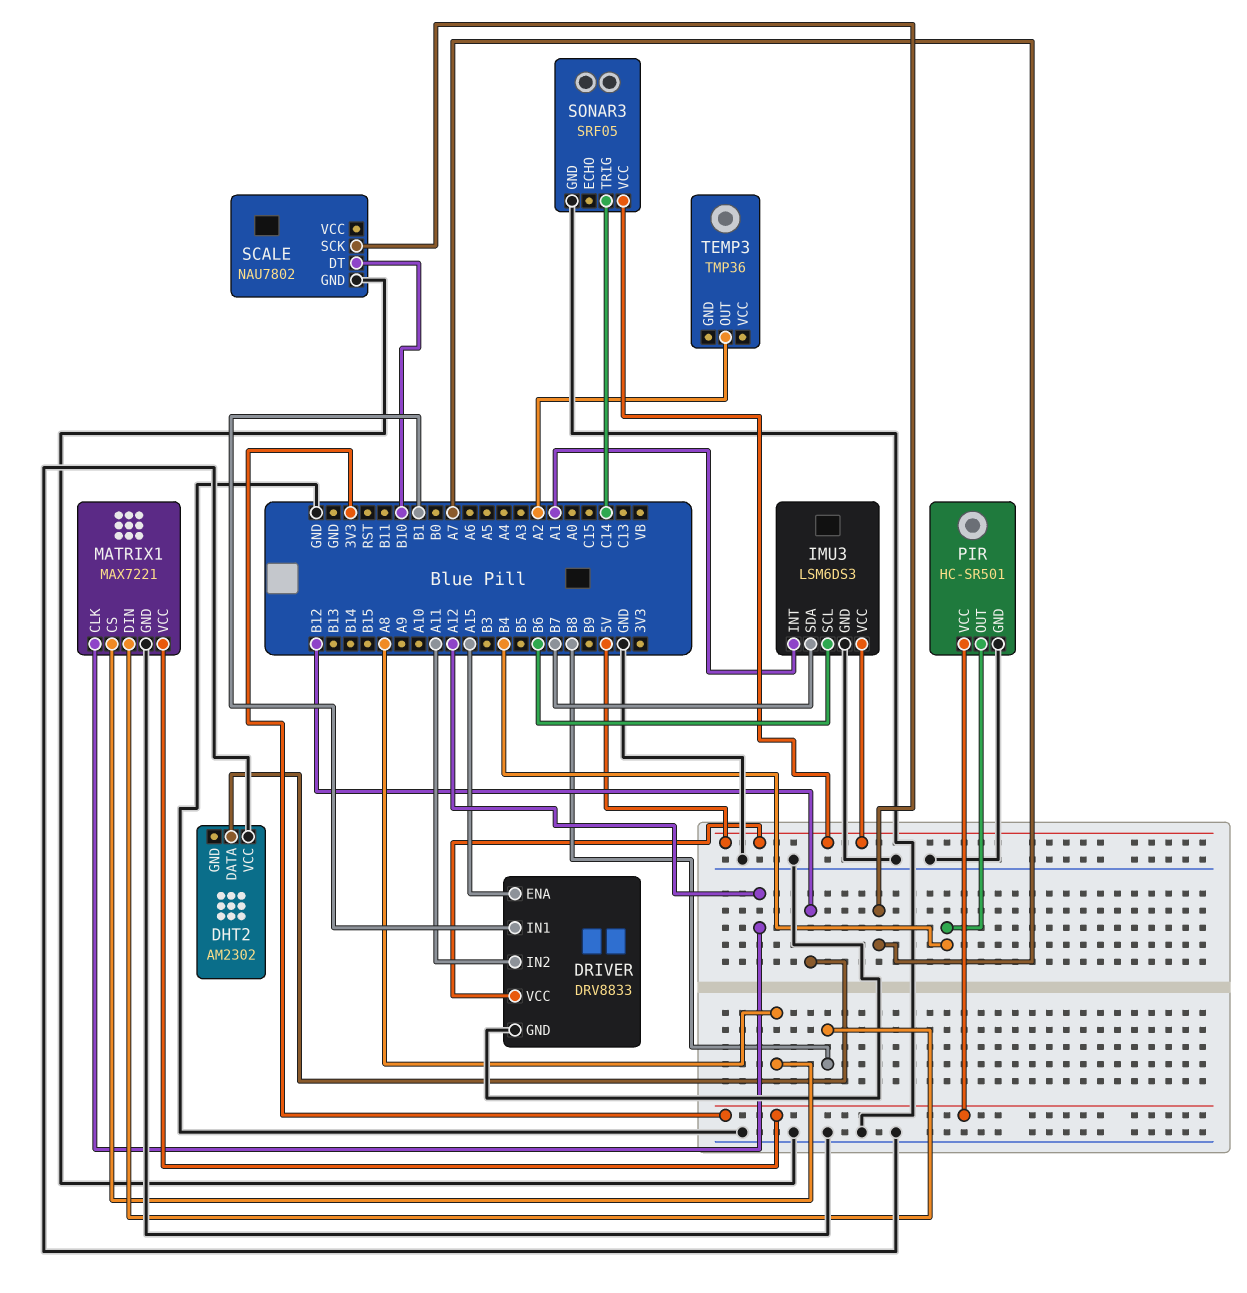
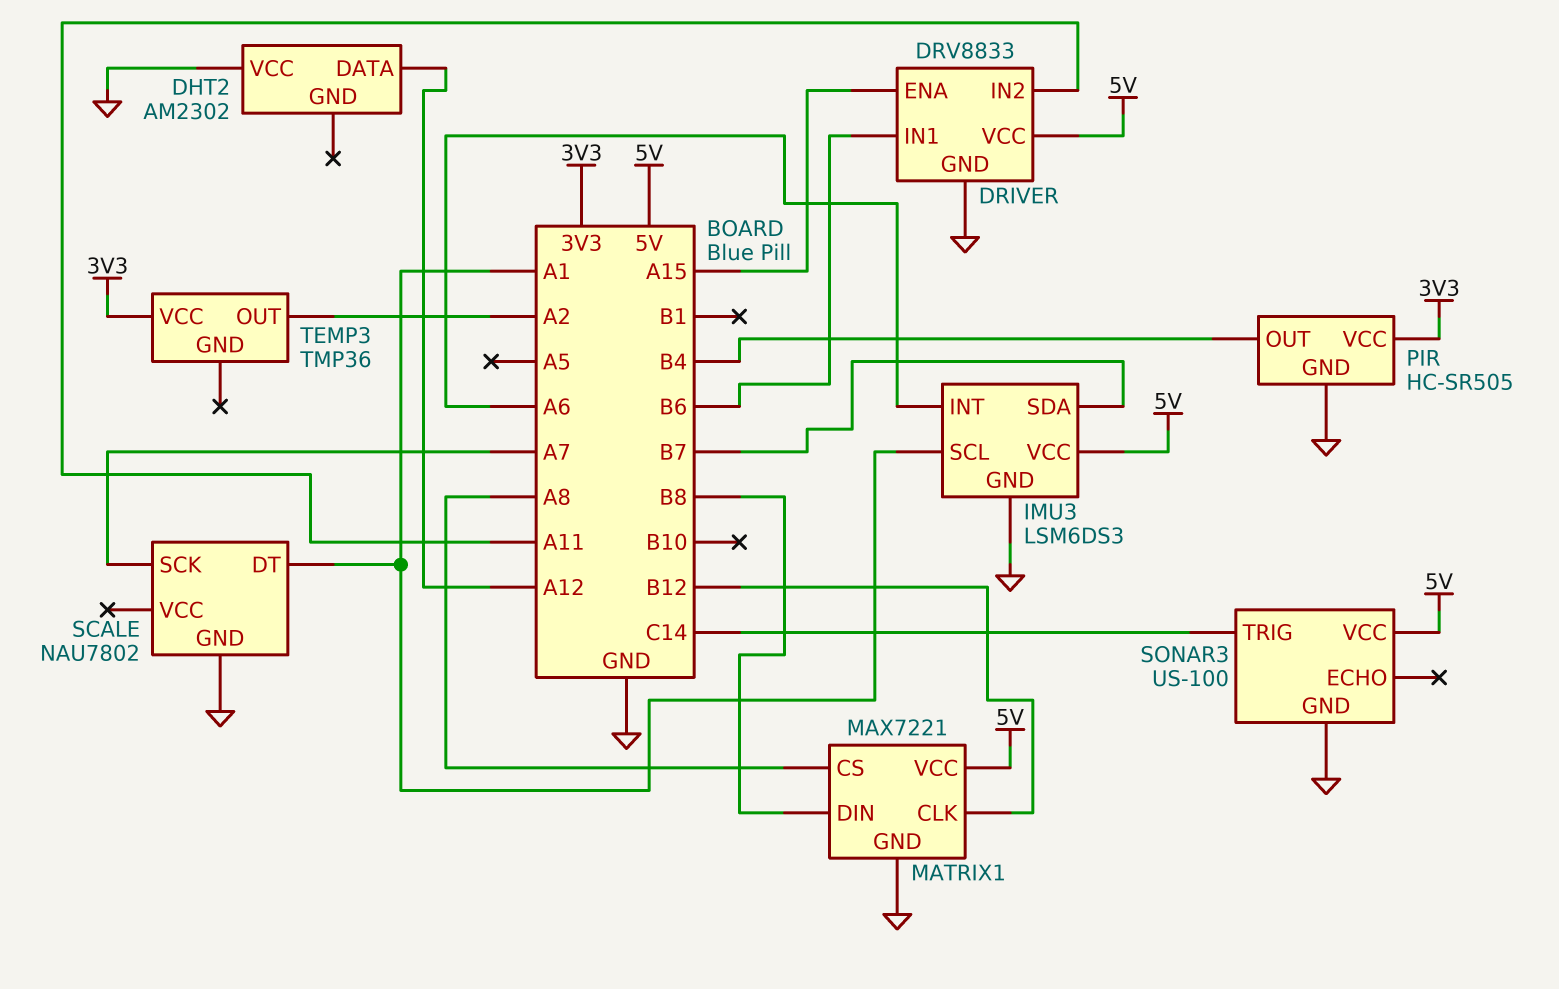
DHT2 pin DATA: B12 -> A12
DRIVER pin IN1: B1 -> B6
IMU3 pin INT: A1 -> A6
IMU3 pin SCL: B6 -> A1
MATRIX1 pin CLK: A12 -> B12
MATRIX1 pin VCC: 3V3 -> 5V
PIR: HC-SR501 -> HC-SR505
SCALE pin DT: B10 -> A1
SONAR3: SRF05 -> US-100
TEMP3 pin VCC: none -> 3V3

